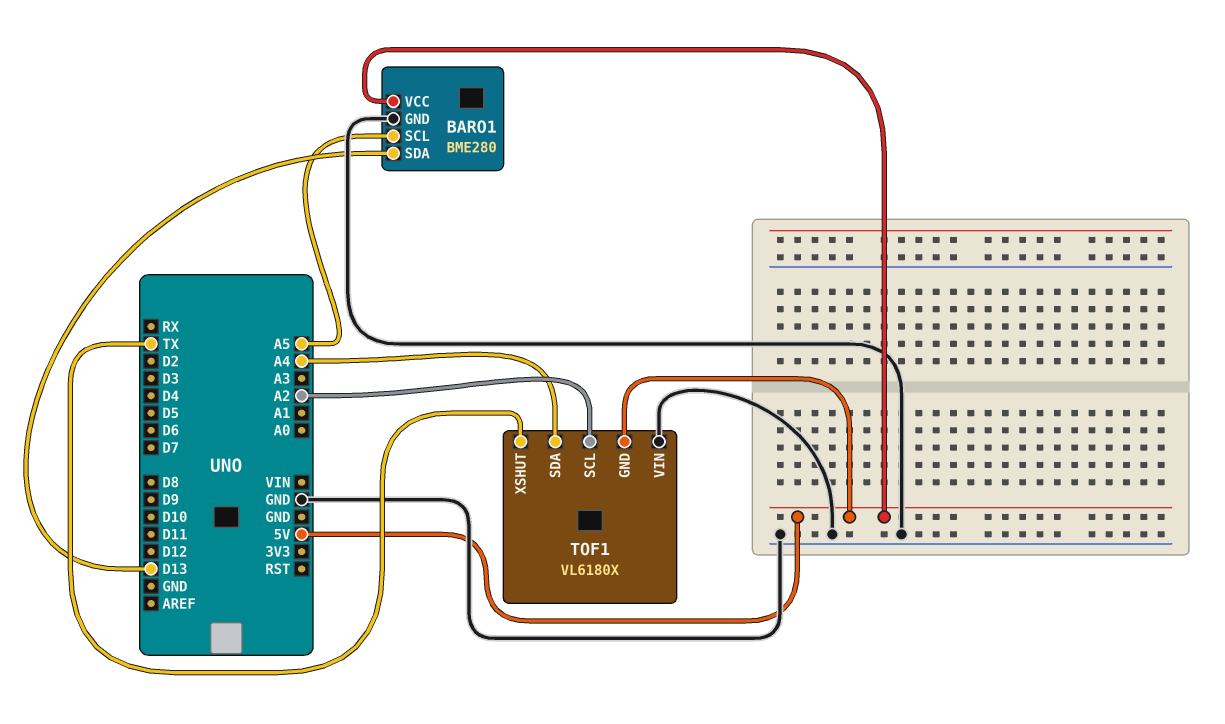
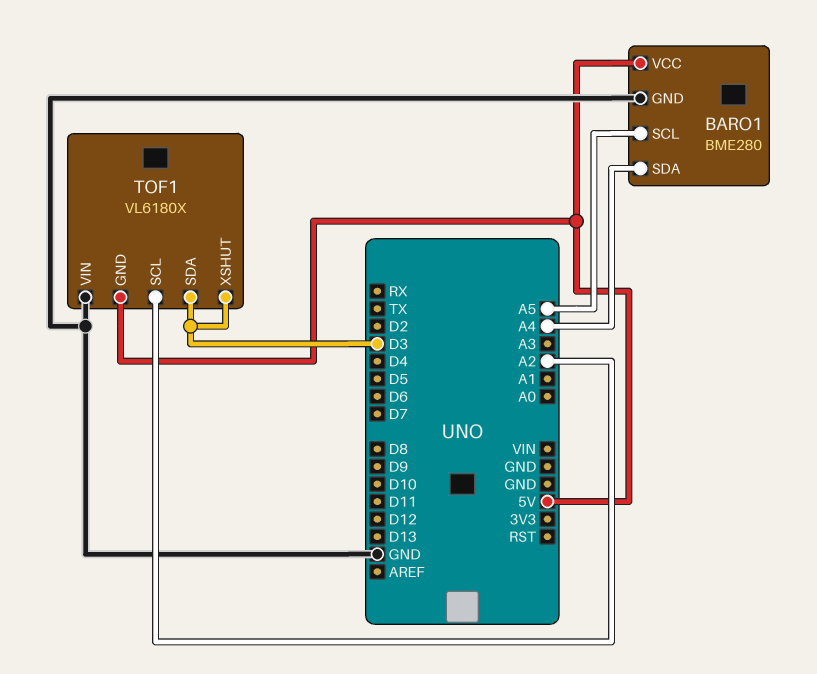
BARO1 pin SDA: D13 -> A4
TOF1 pin SDA: A4 -> D3
TOF1 pin XSHUT: TX -> D3

